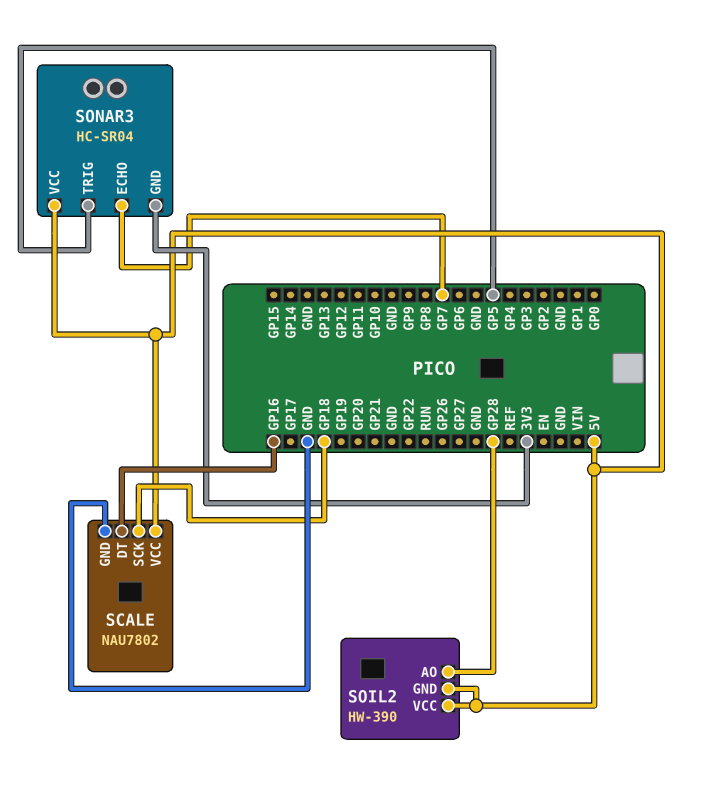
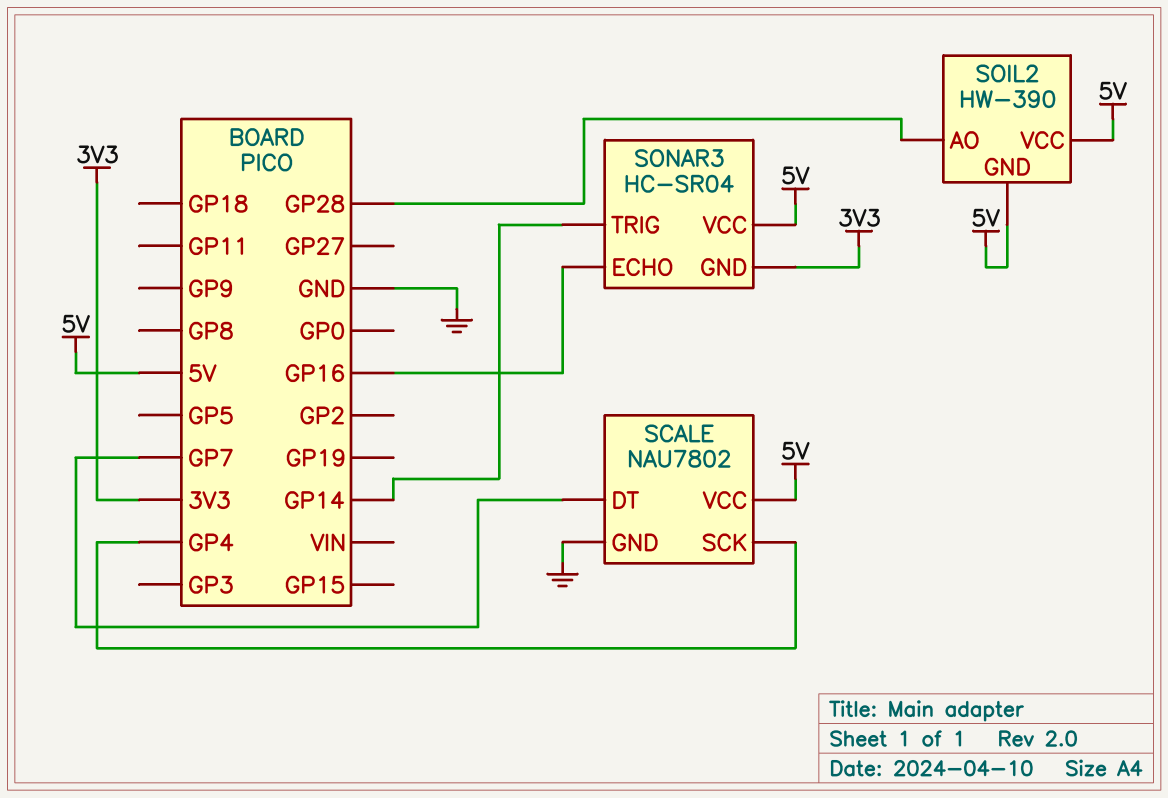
SCALE pin DT: GP16 -> GP7
SCALE pin SCK: GP18 -> GP4
SONAR3 pin ECHO: GP7 -> GP16
SONAR3 pin TRIG: GP5 -> GP14

